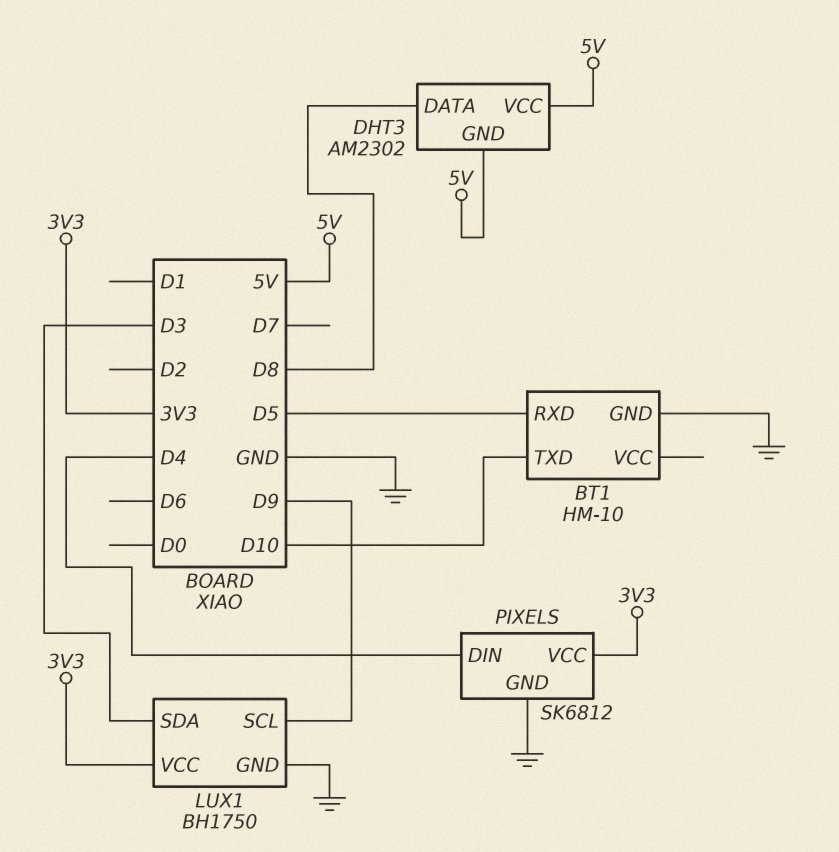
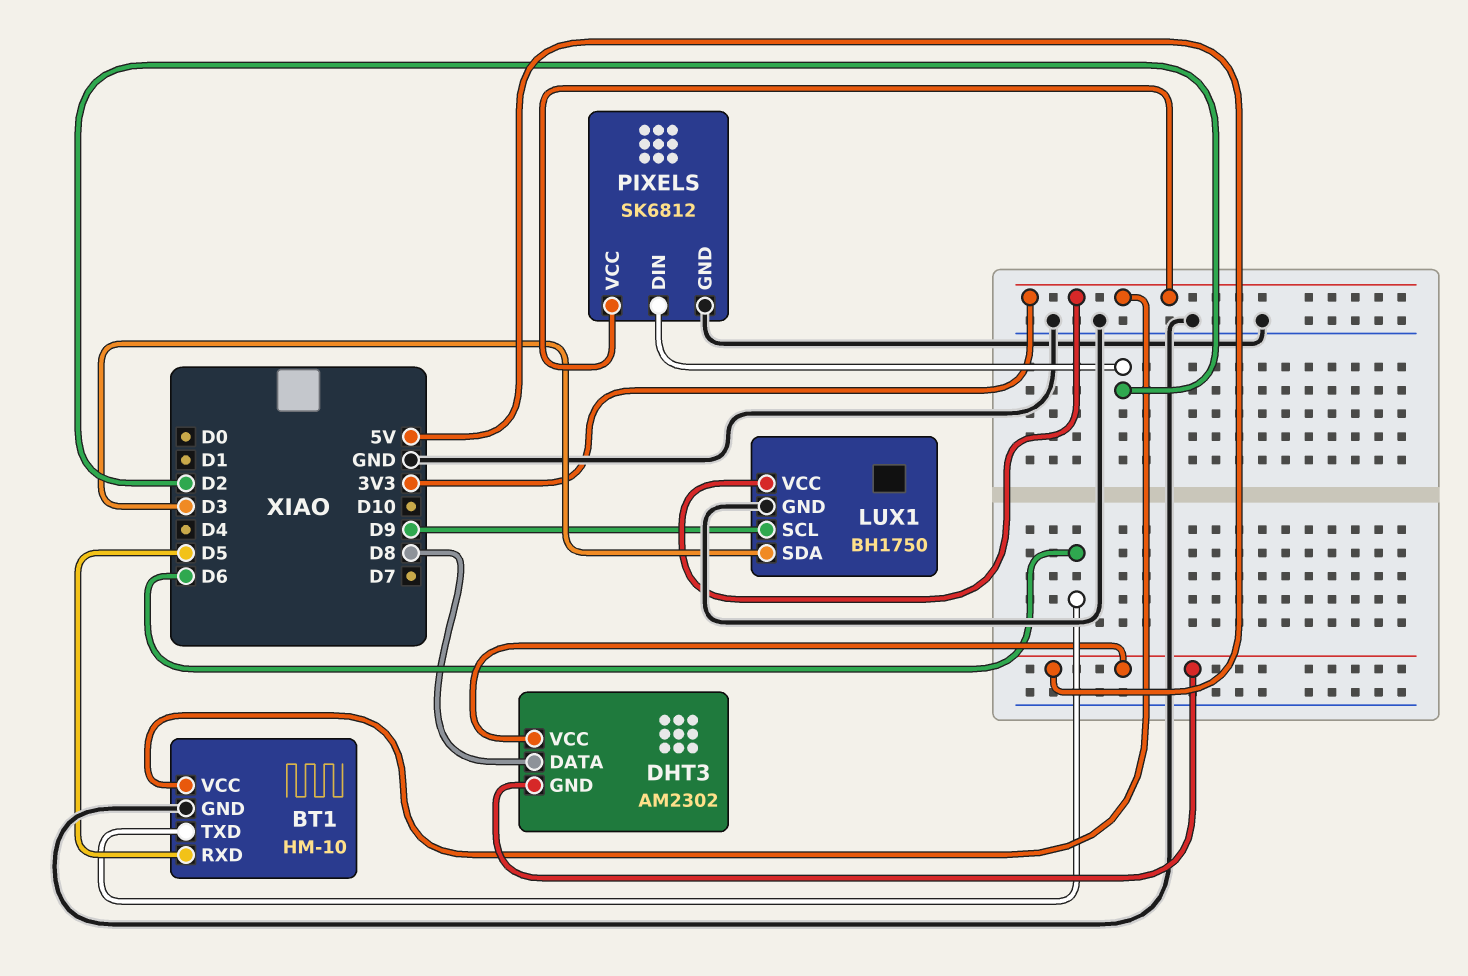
BT1 pin TXD: D10 -> D6
BT1 pin VCC: none -> 3V3
PIXELS pin DIN: D4 -> D2

